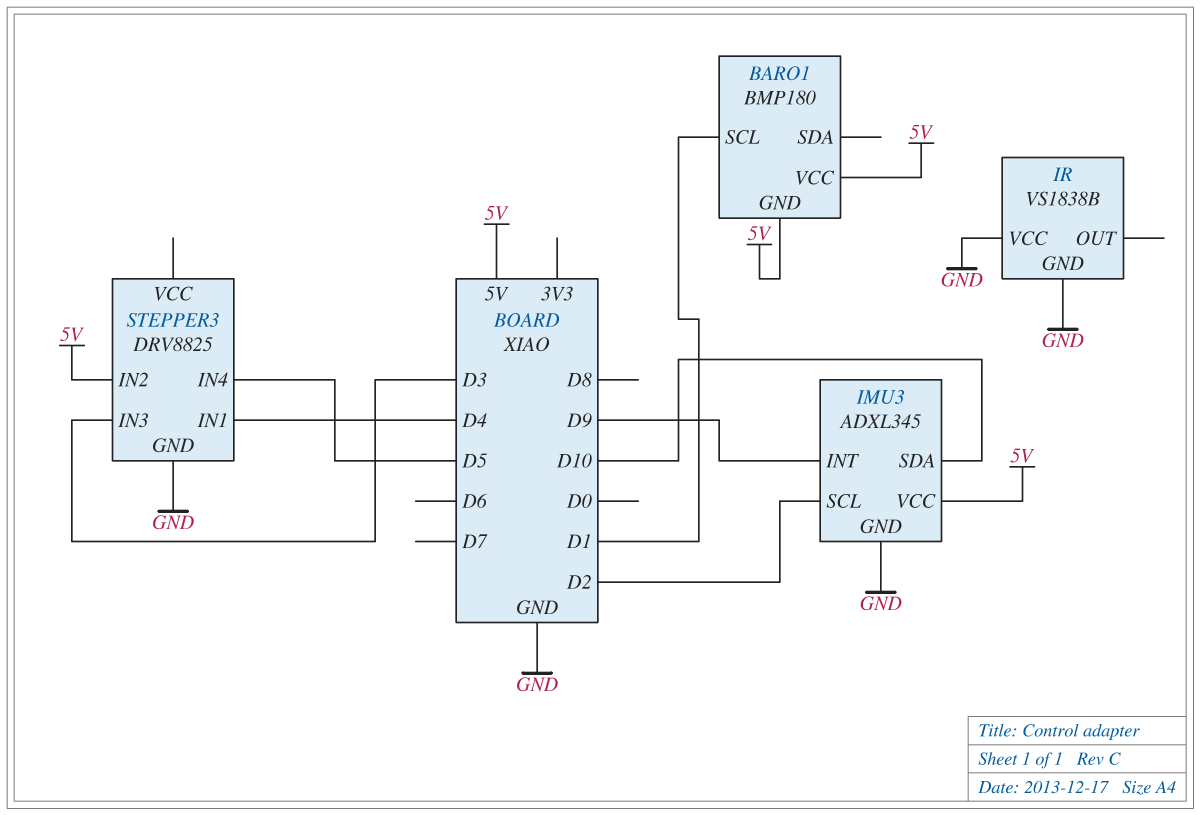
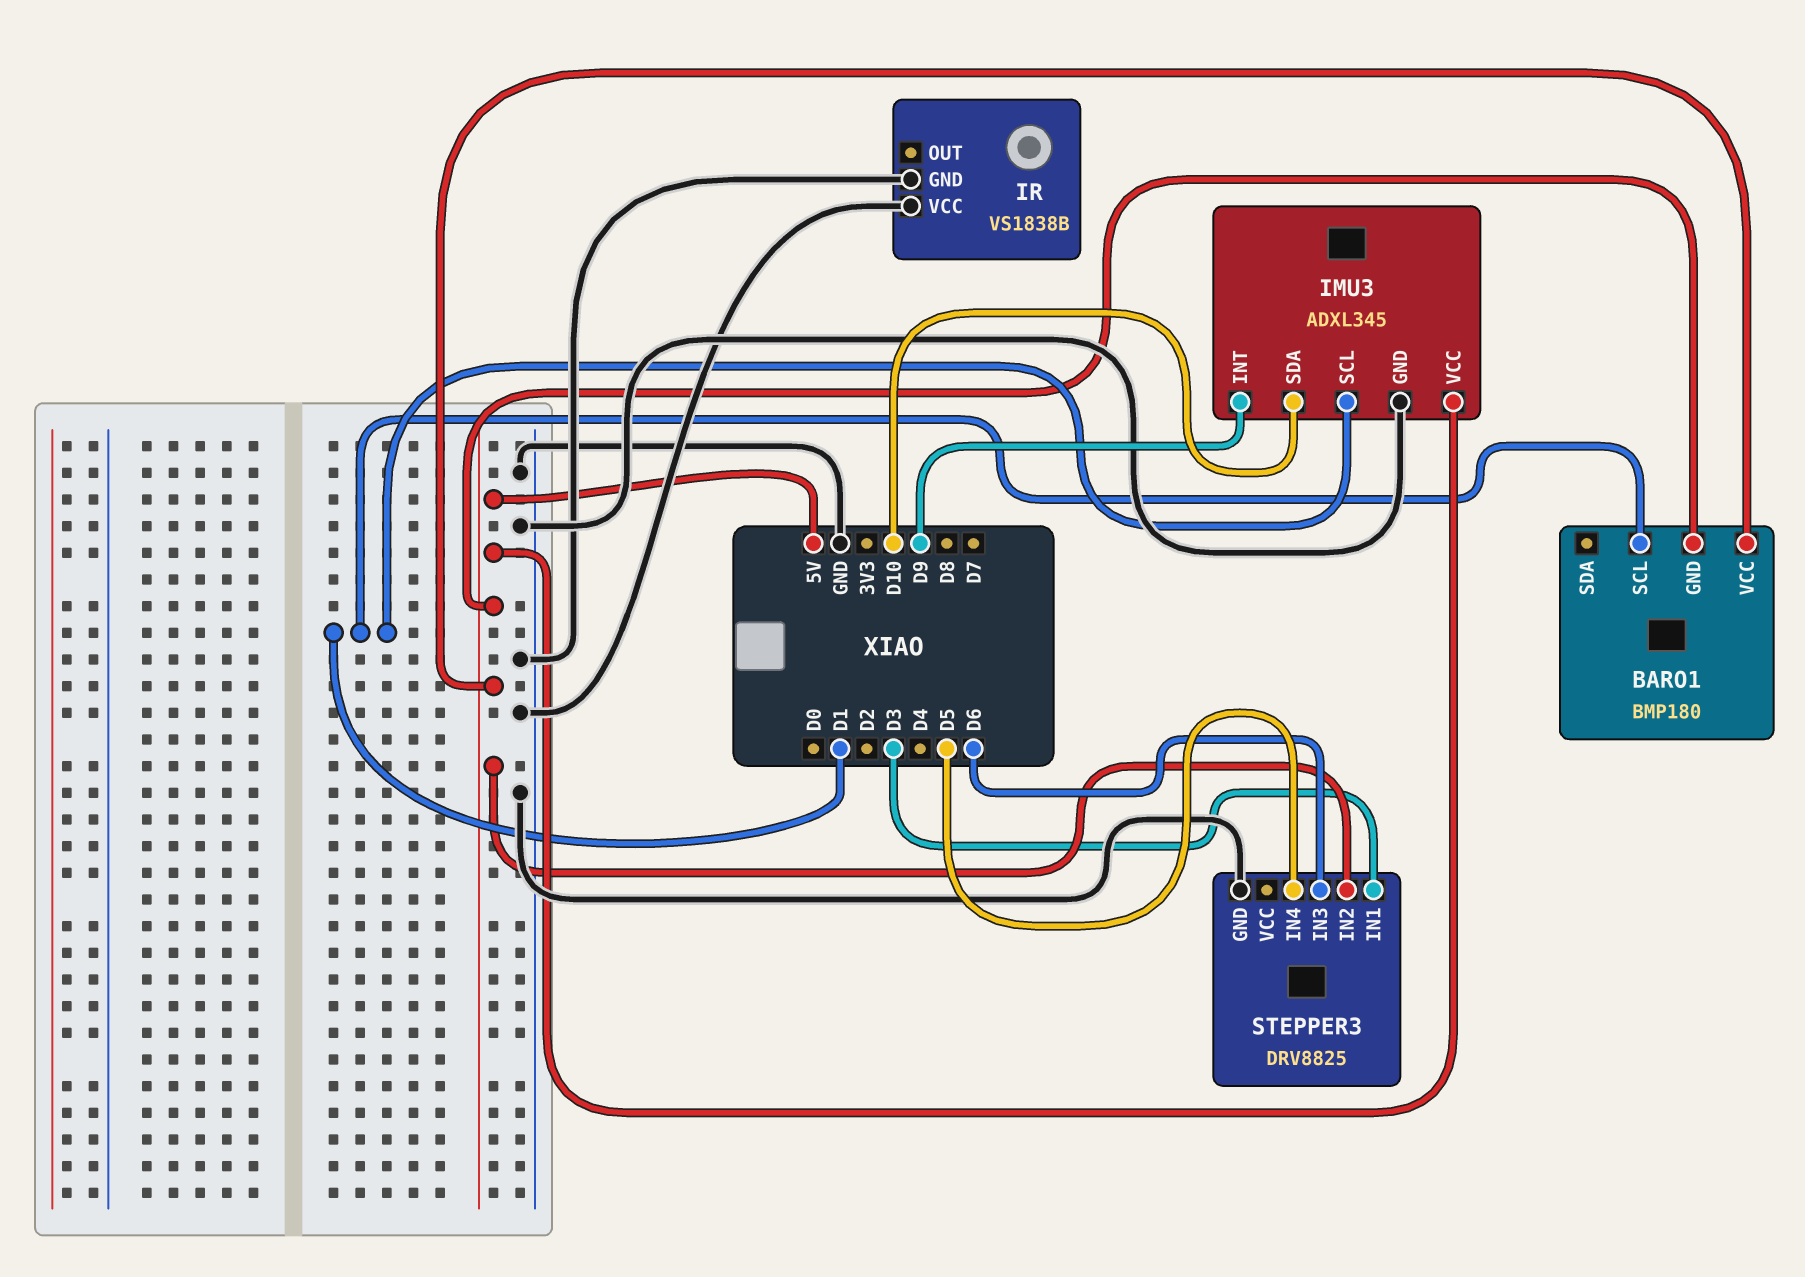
IMU3 pin SCL: D2 -> D1
STEPPER3 pin IN1: D4 -> D3
STEPPER3 pin IN3: D3 -> D6

